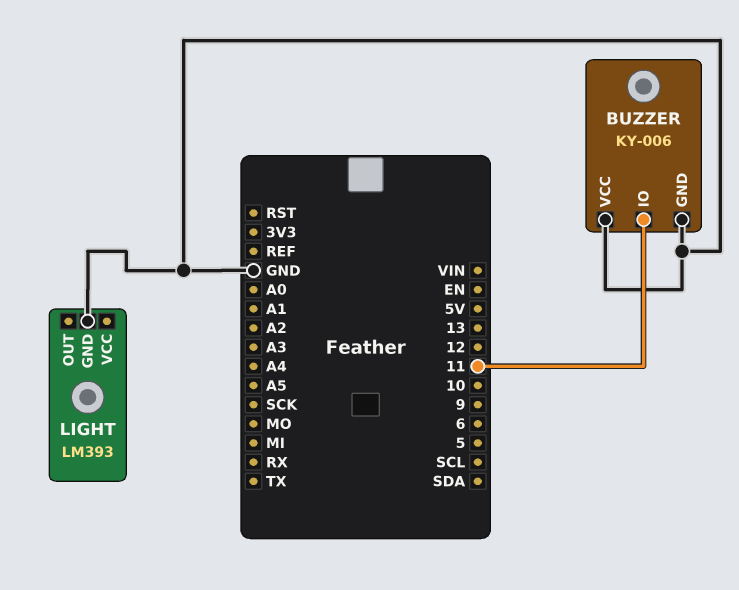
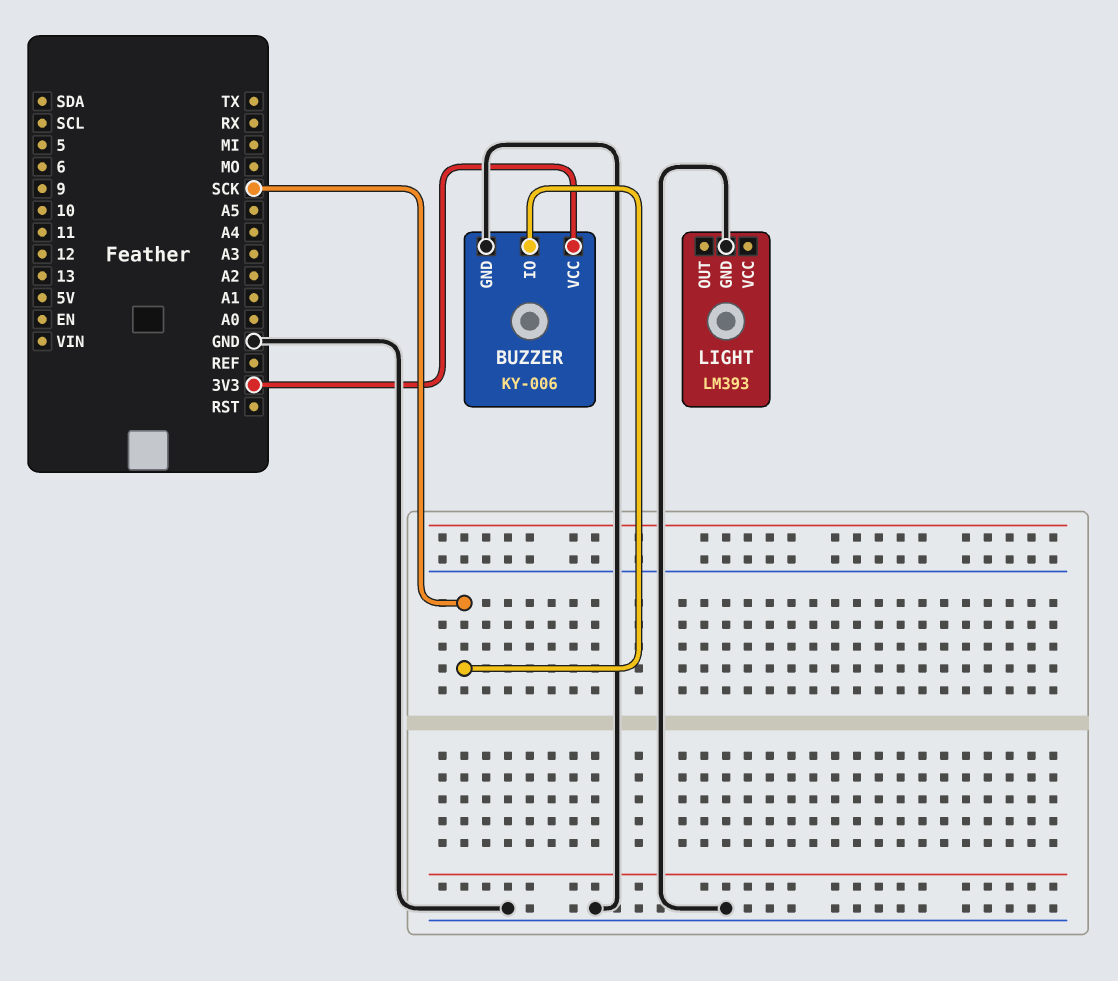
BUZZER pin IO: 11 -> SCK
BUZZER pin VCC: GND -> 3V3

